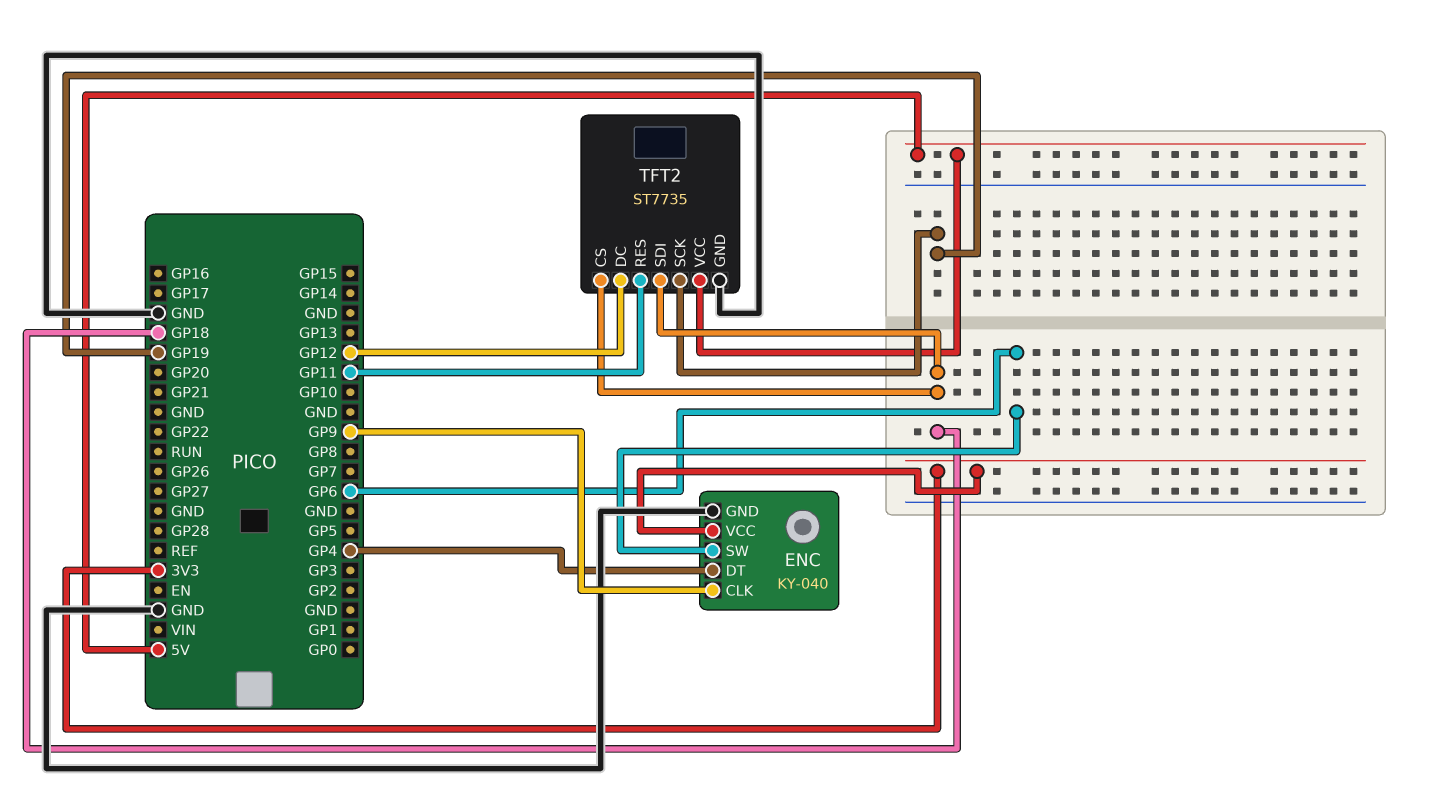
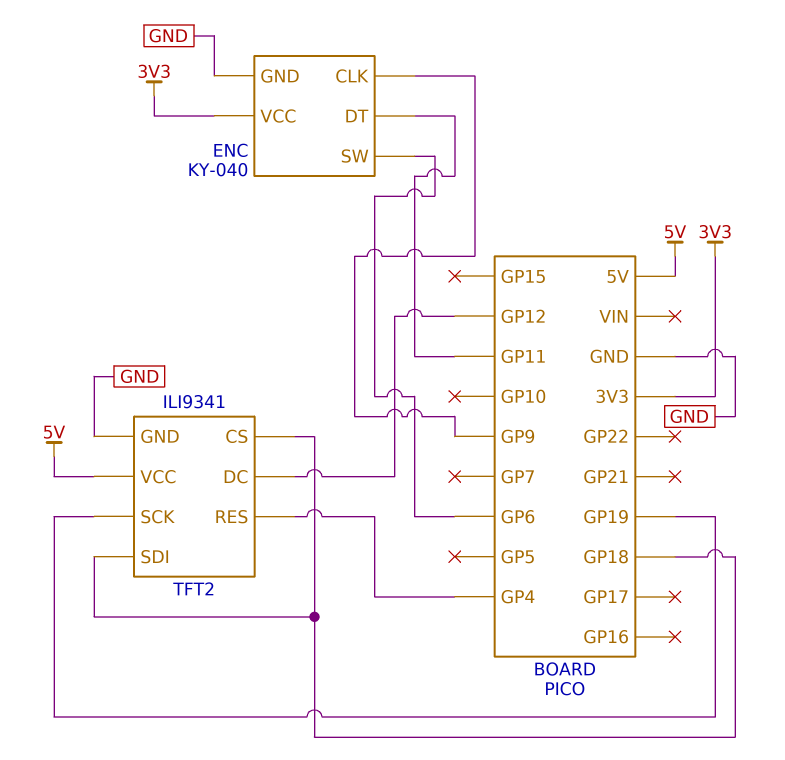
ENC pin DT: GP4 -> GP11
TFT2: ST7735 -> ILI9341
TFT2 pin RES: GP11 -> GP4

